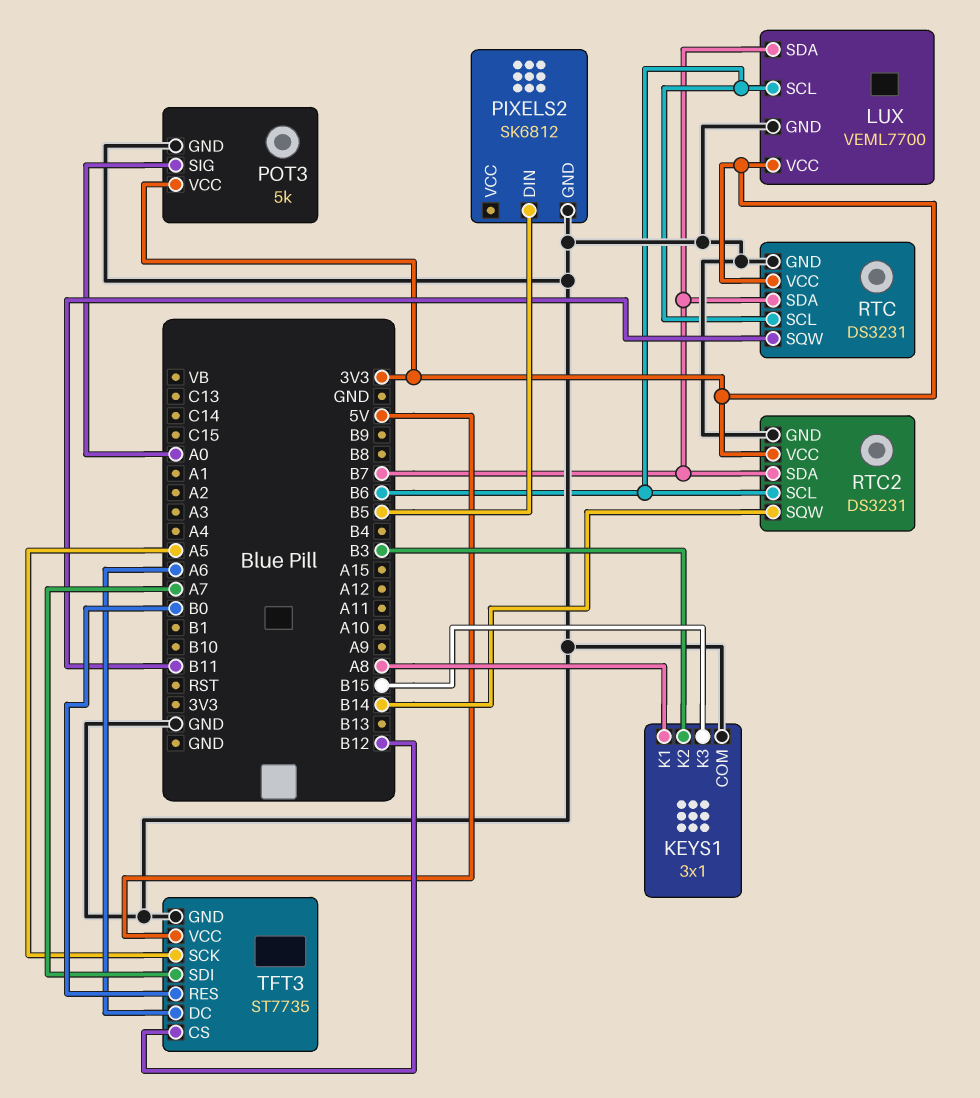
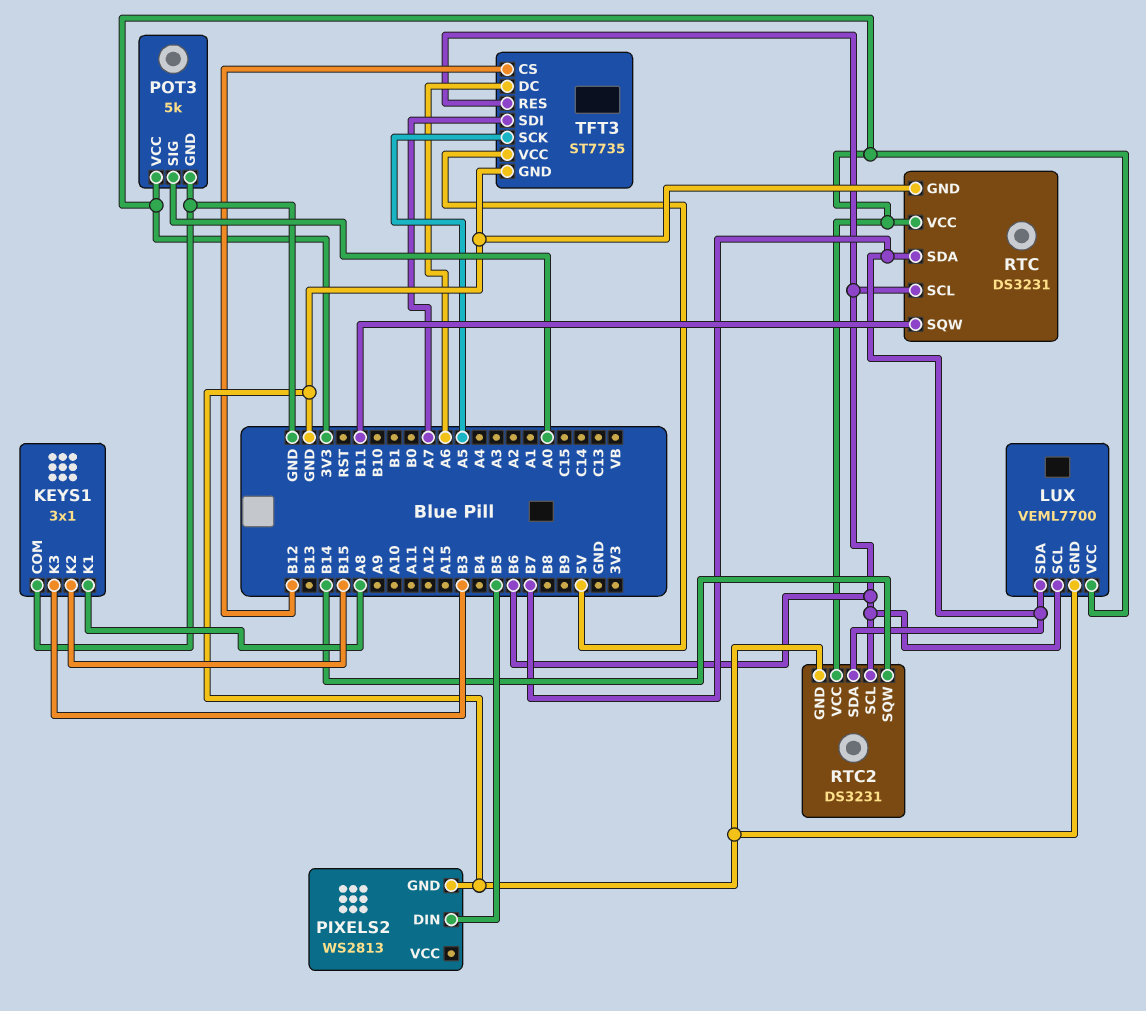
KEYS1 pin K2: B3 -> B15
KEYS1 pin K3: B15 -> B3
PIXELS2: SK6812 -> WS2813
TFT3 pin RES: B0 -> B6

